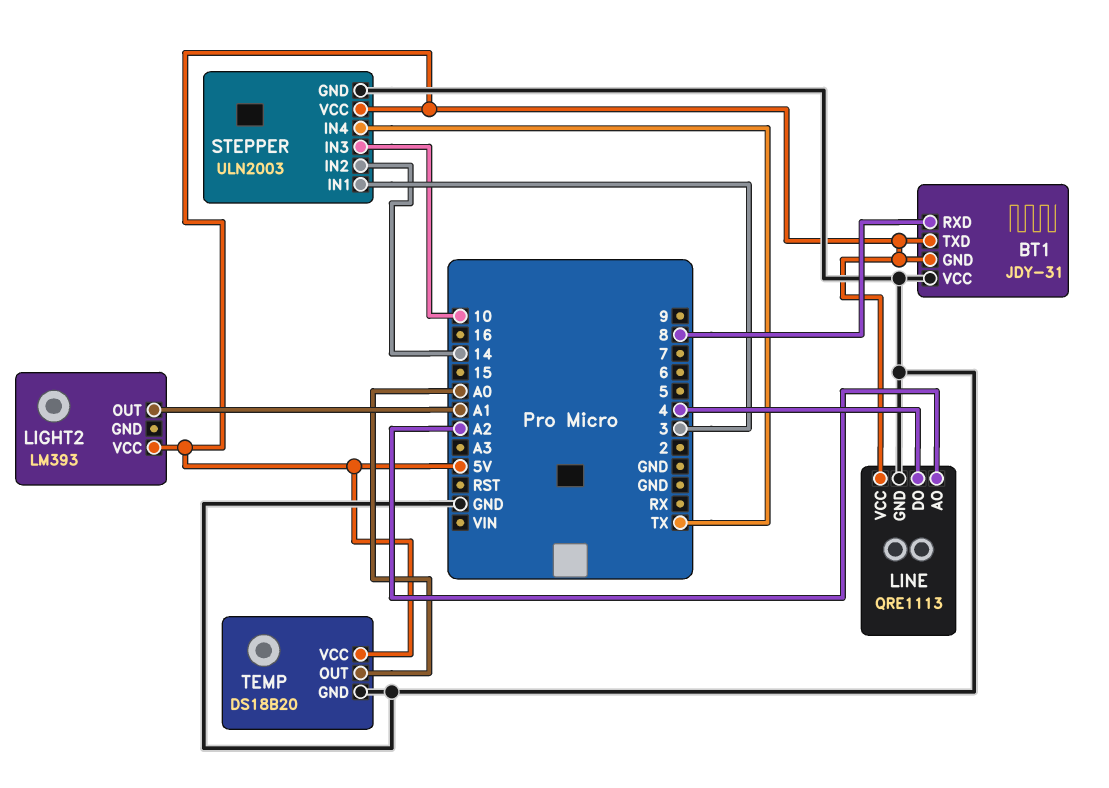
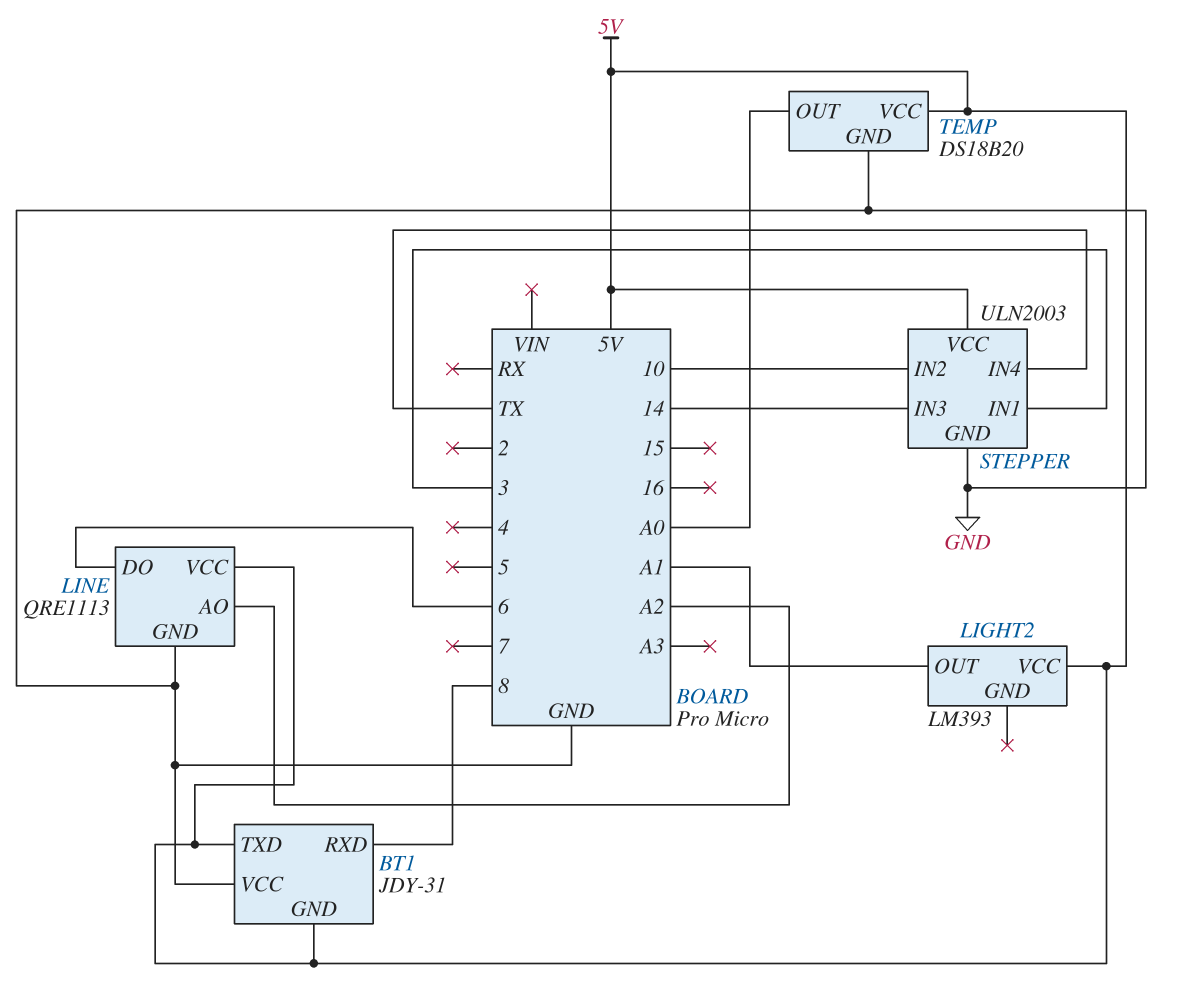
LINE pin DO: 4 -> 6
STEPPER pin IN2: 14 -> 10
STEPPER pin IN3: 10 -> 14

